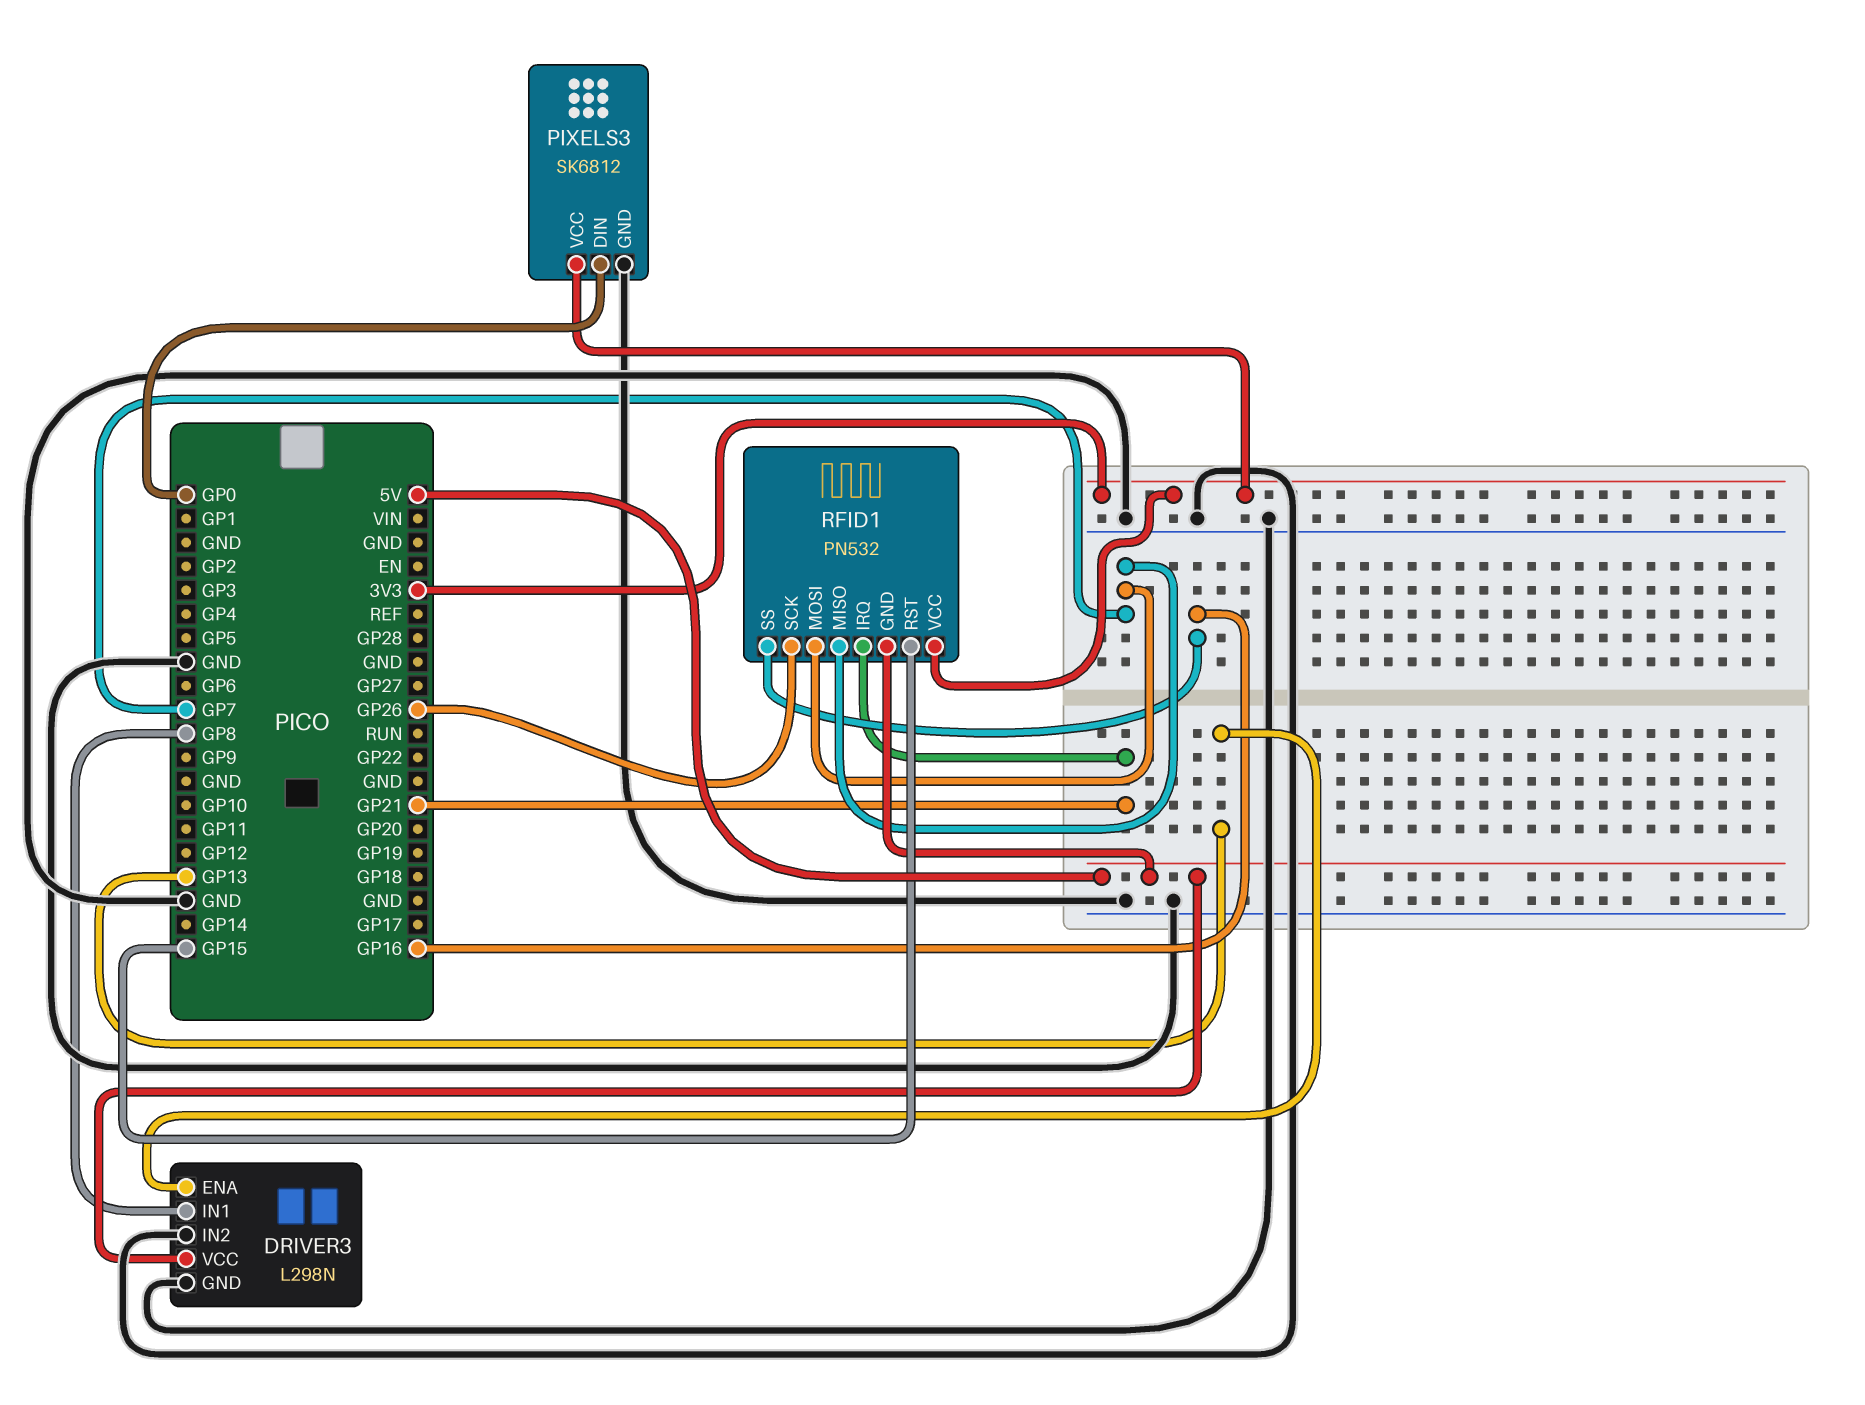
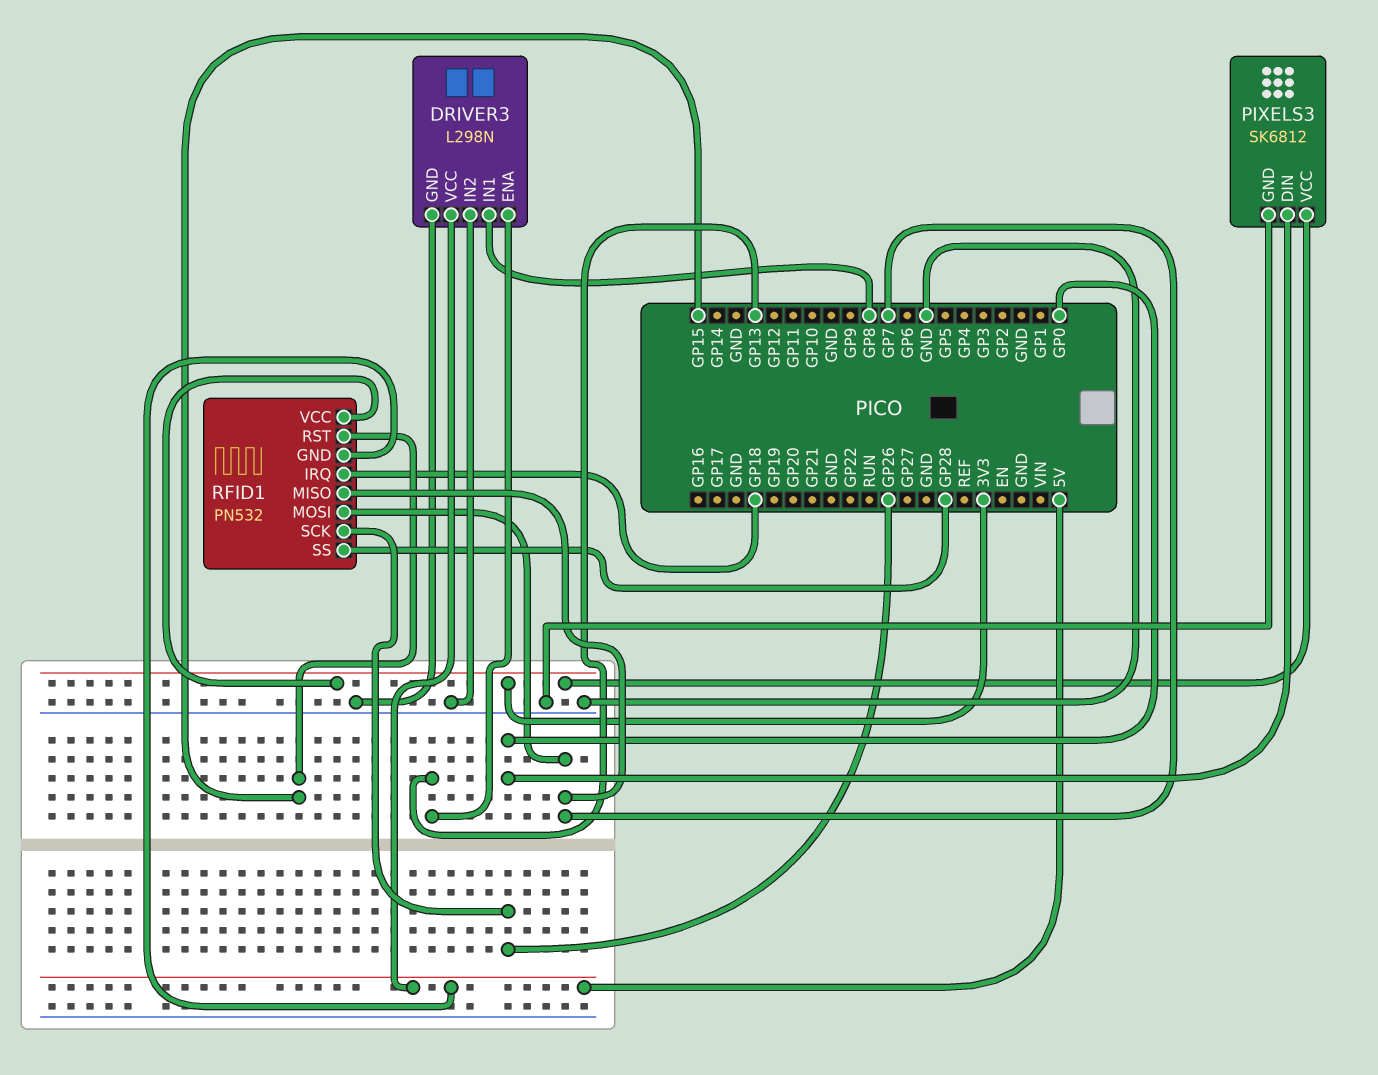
RFID1 pin IRQ: GP21 -> GP18
RFID1 pin SS: GP16 -> GP28

